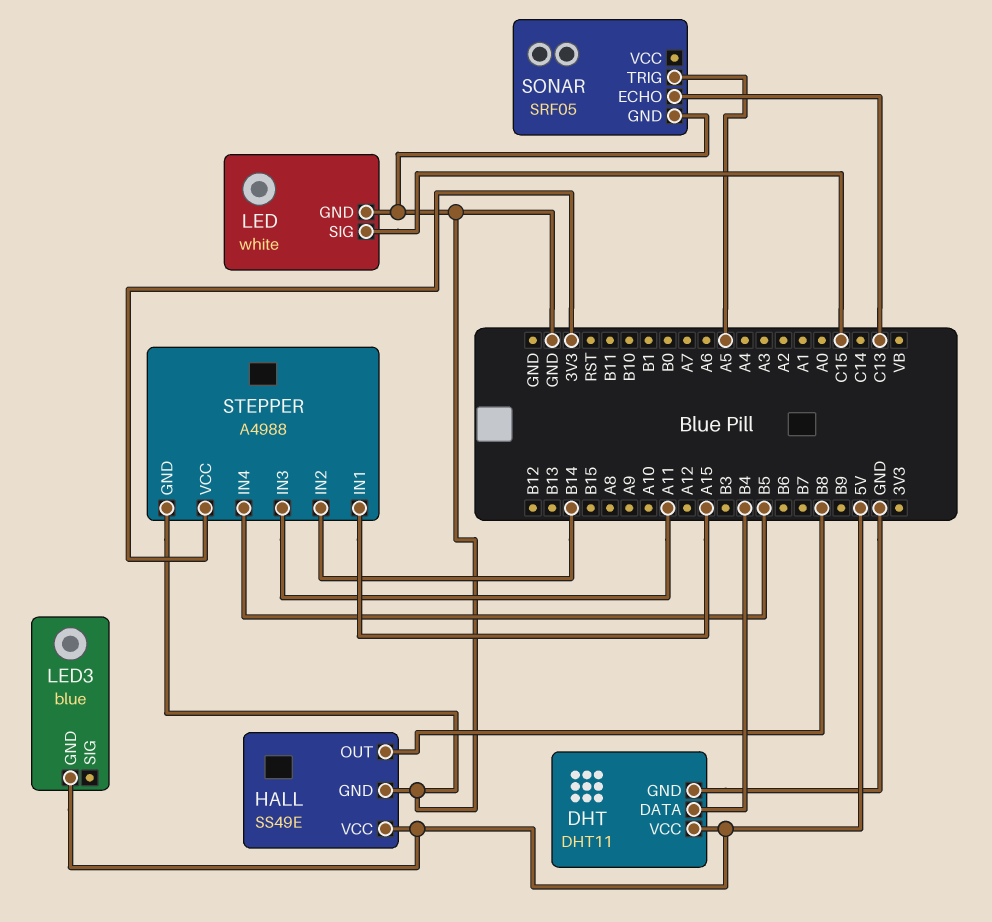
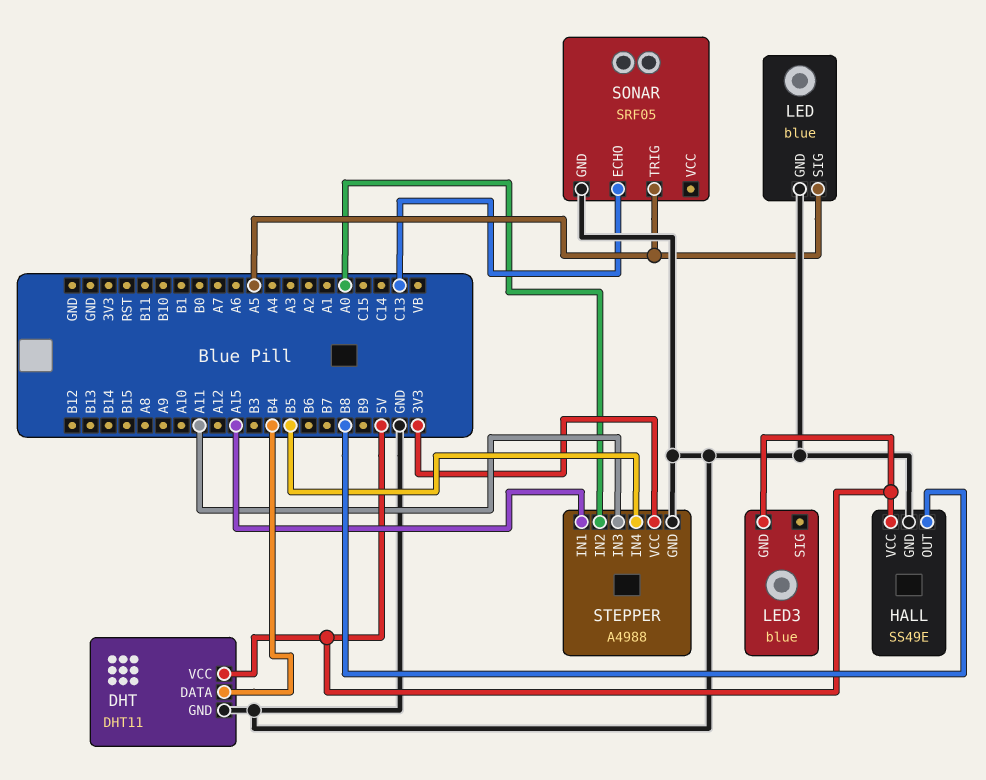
LED: white -> blue
LED pin SIG: C15 -> A5
STEPPER pin IN2: B14 -> A0

